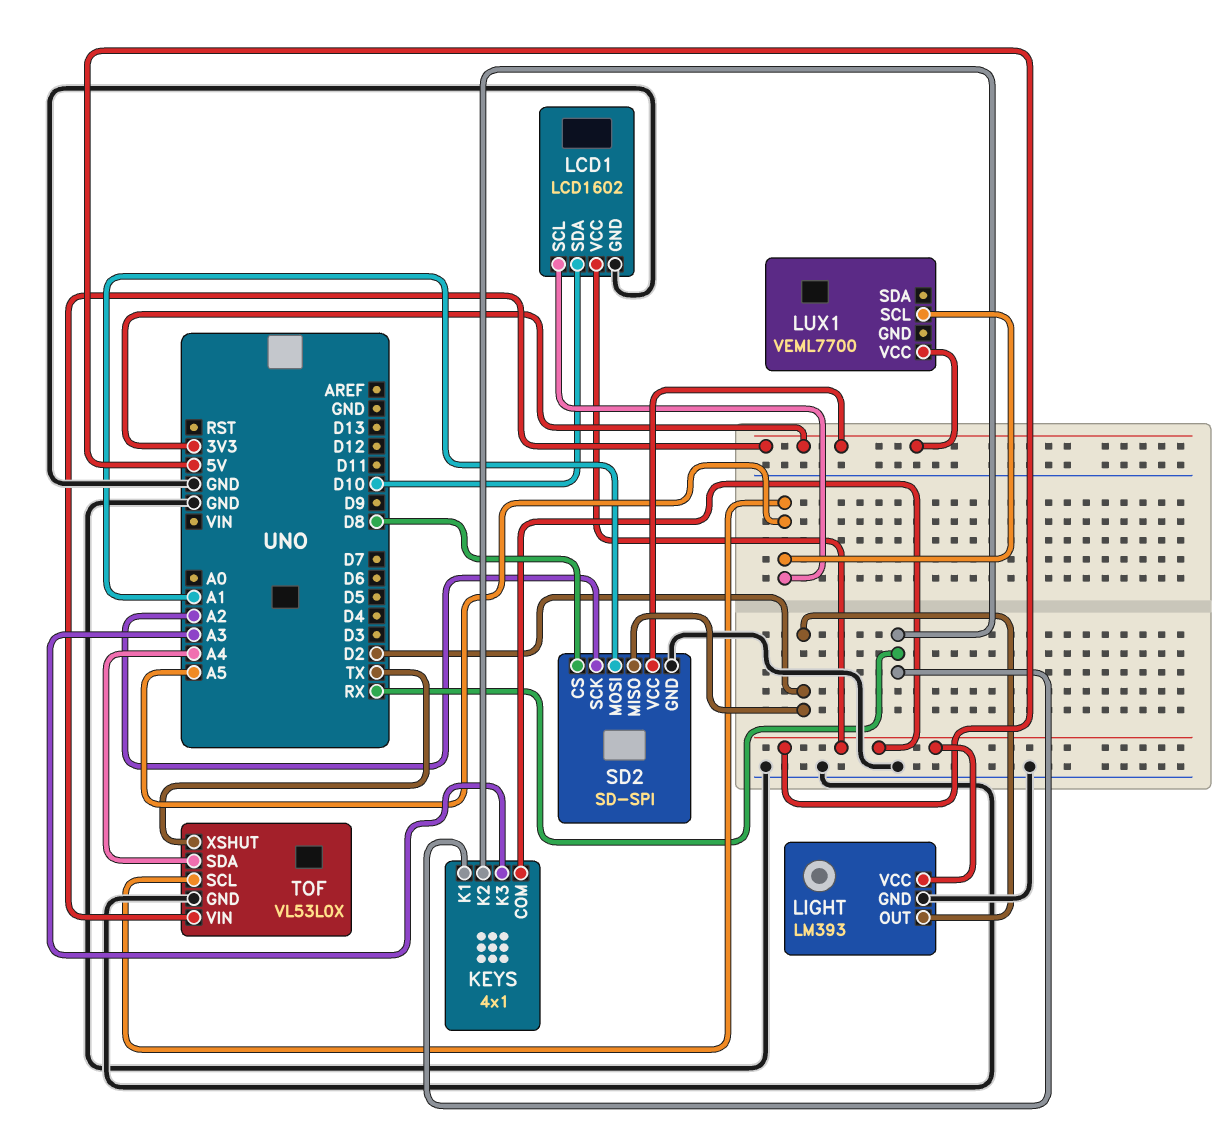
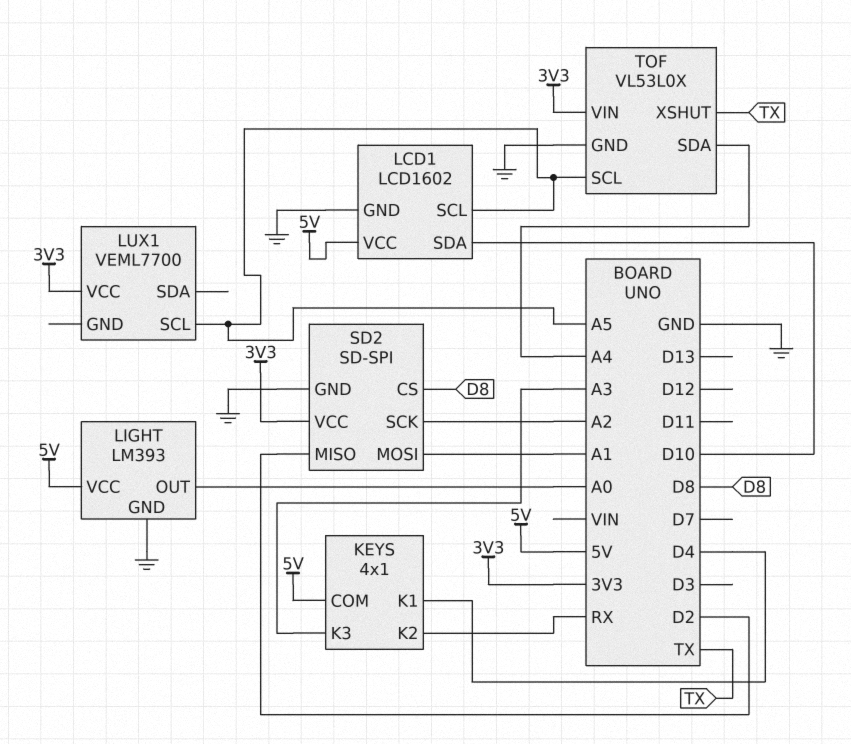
KEYS pin K1: RX -> D4
LIGHT pin OUT: D2 -> A0

